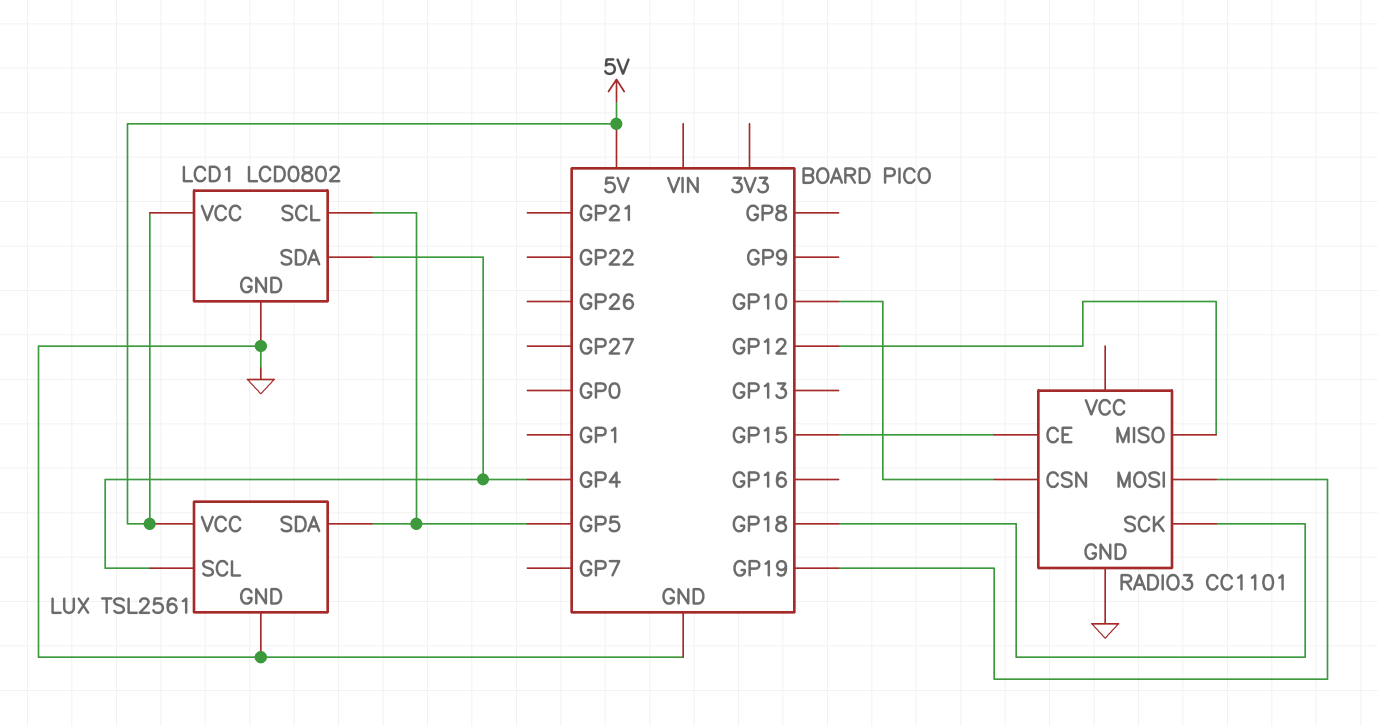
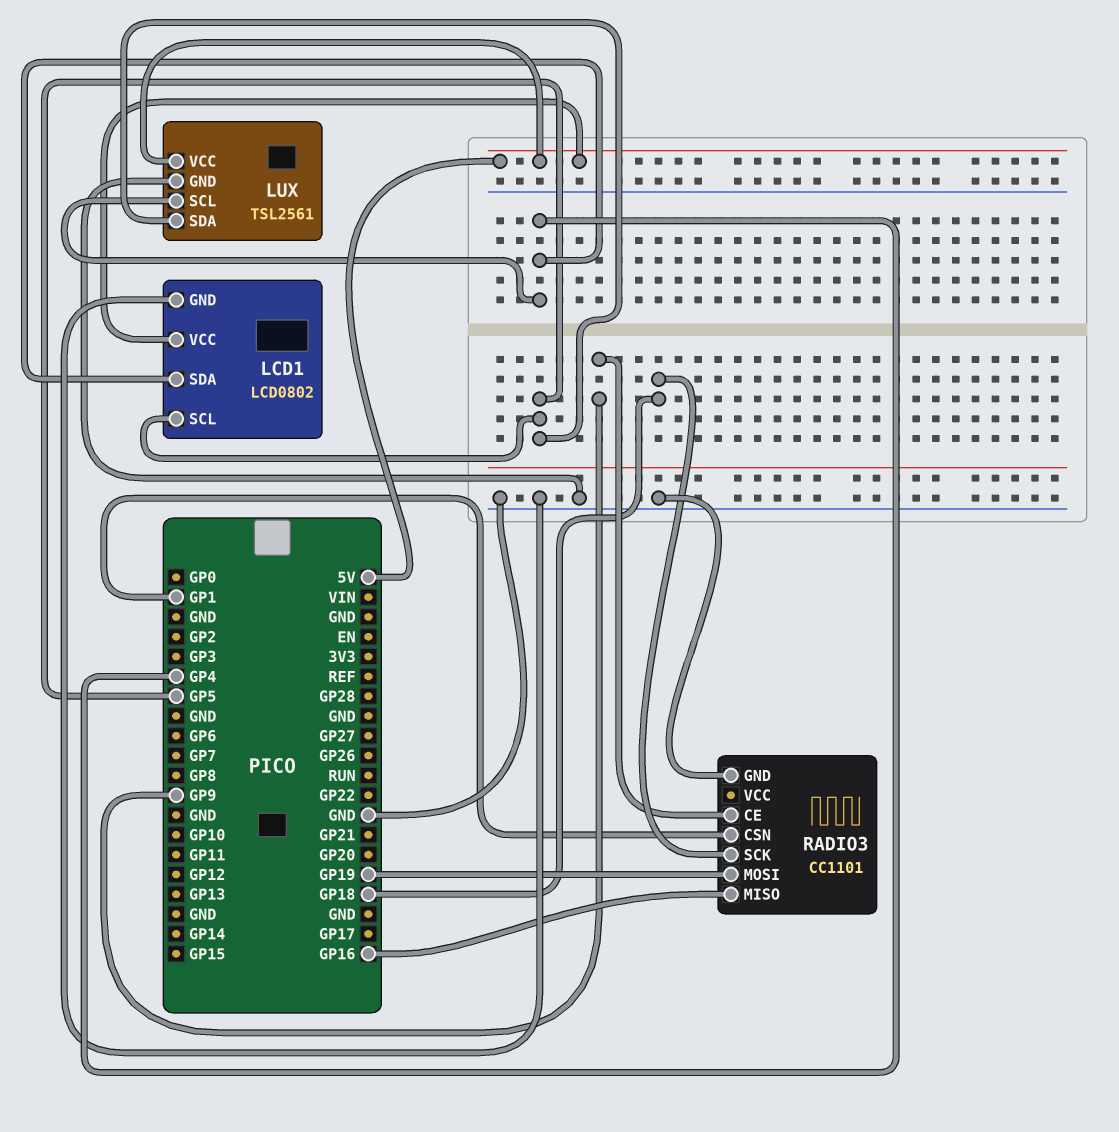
RADIO3 pin CE: GP15 -> GP9
RADIO3 pin CSN: GP10 -> GP1
RADIO3 pin MISO: GP12 -> GP16

